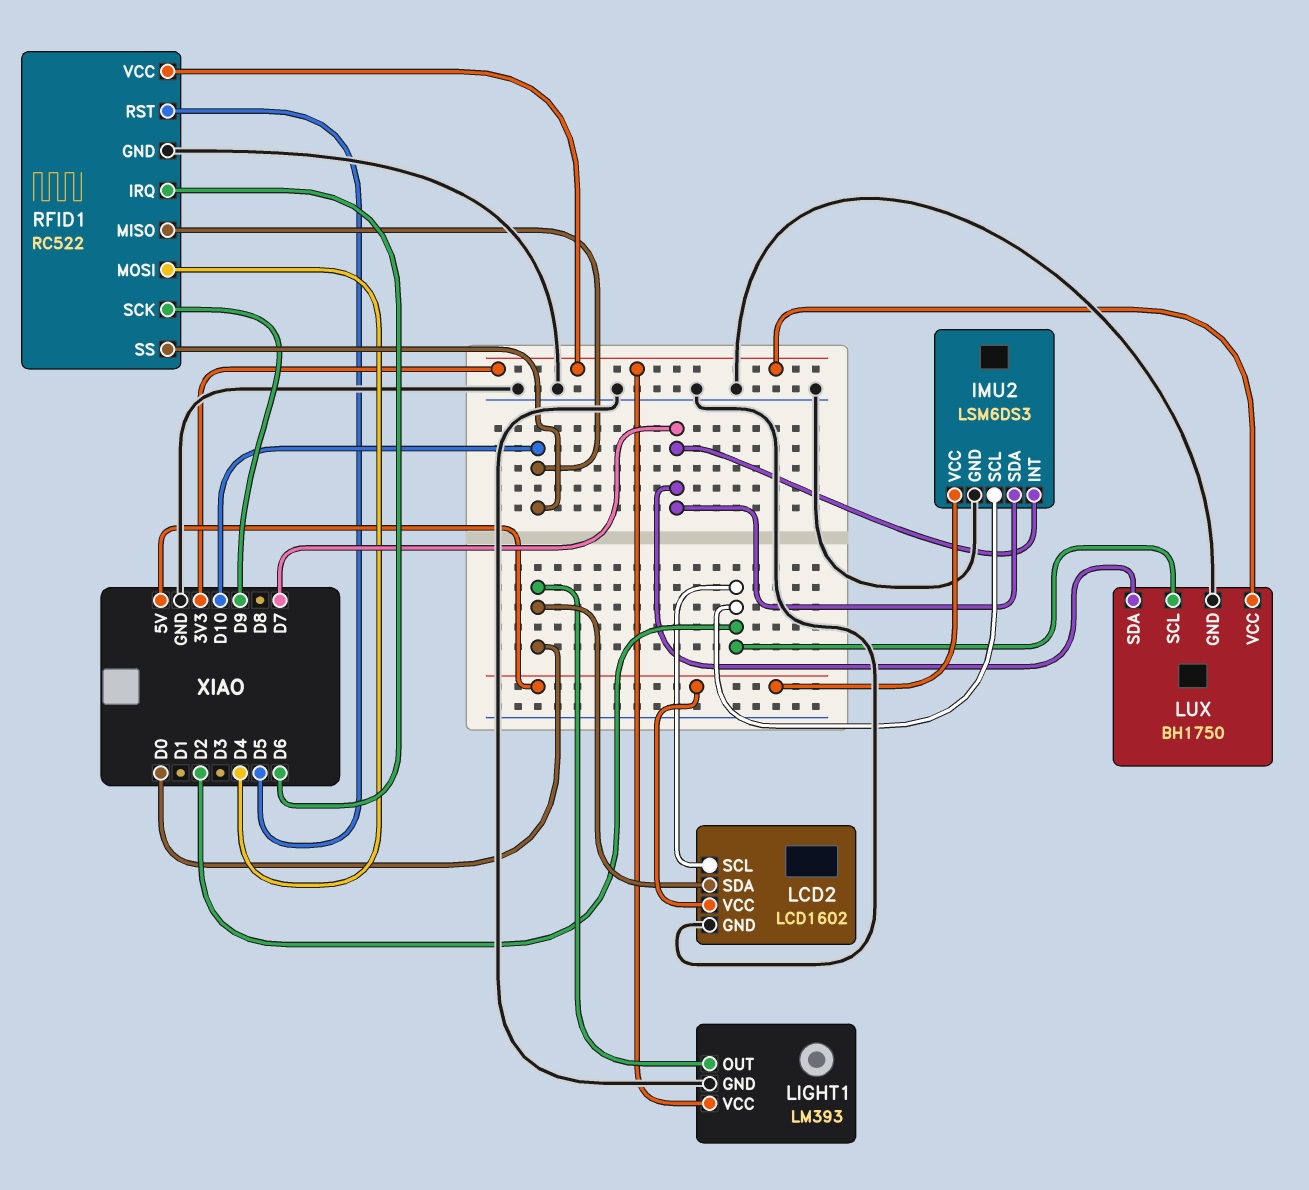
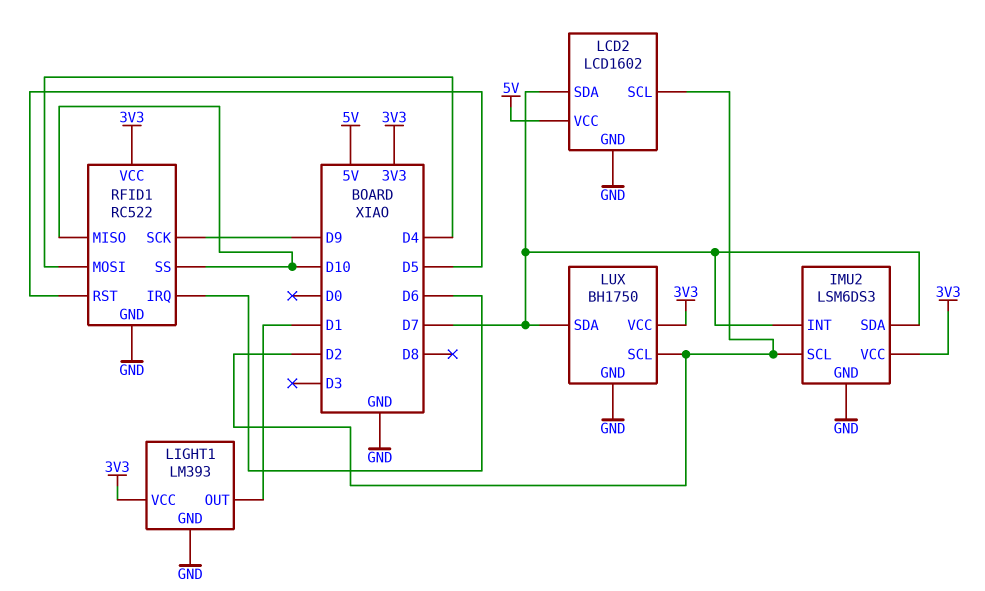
IMU2 pin VCC: 5V -> 3V3
LCD2 pin SDA: D0 -> D7
LIGHT1 pin OUT: D0 -> D1

